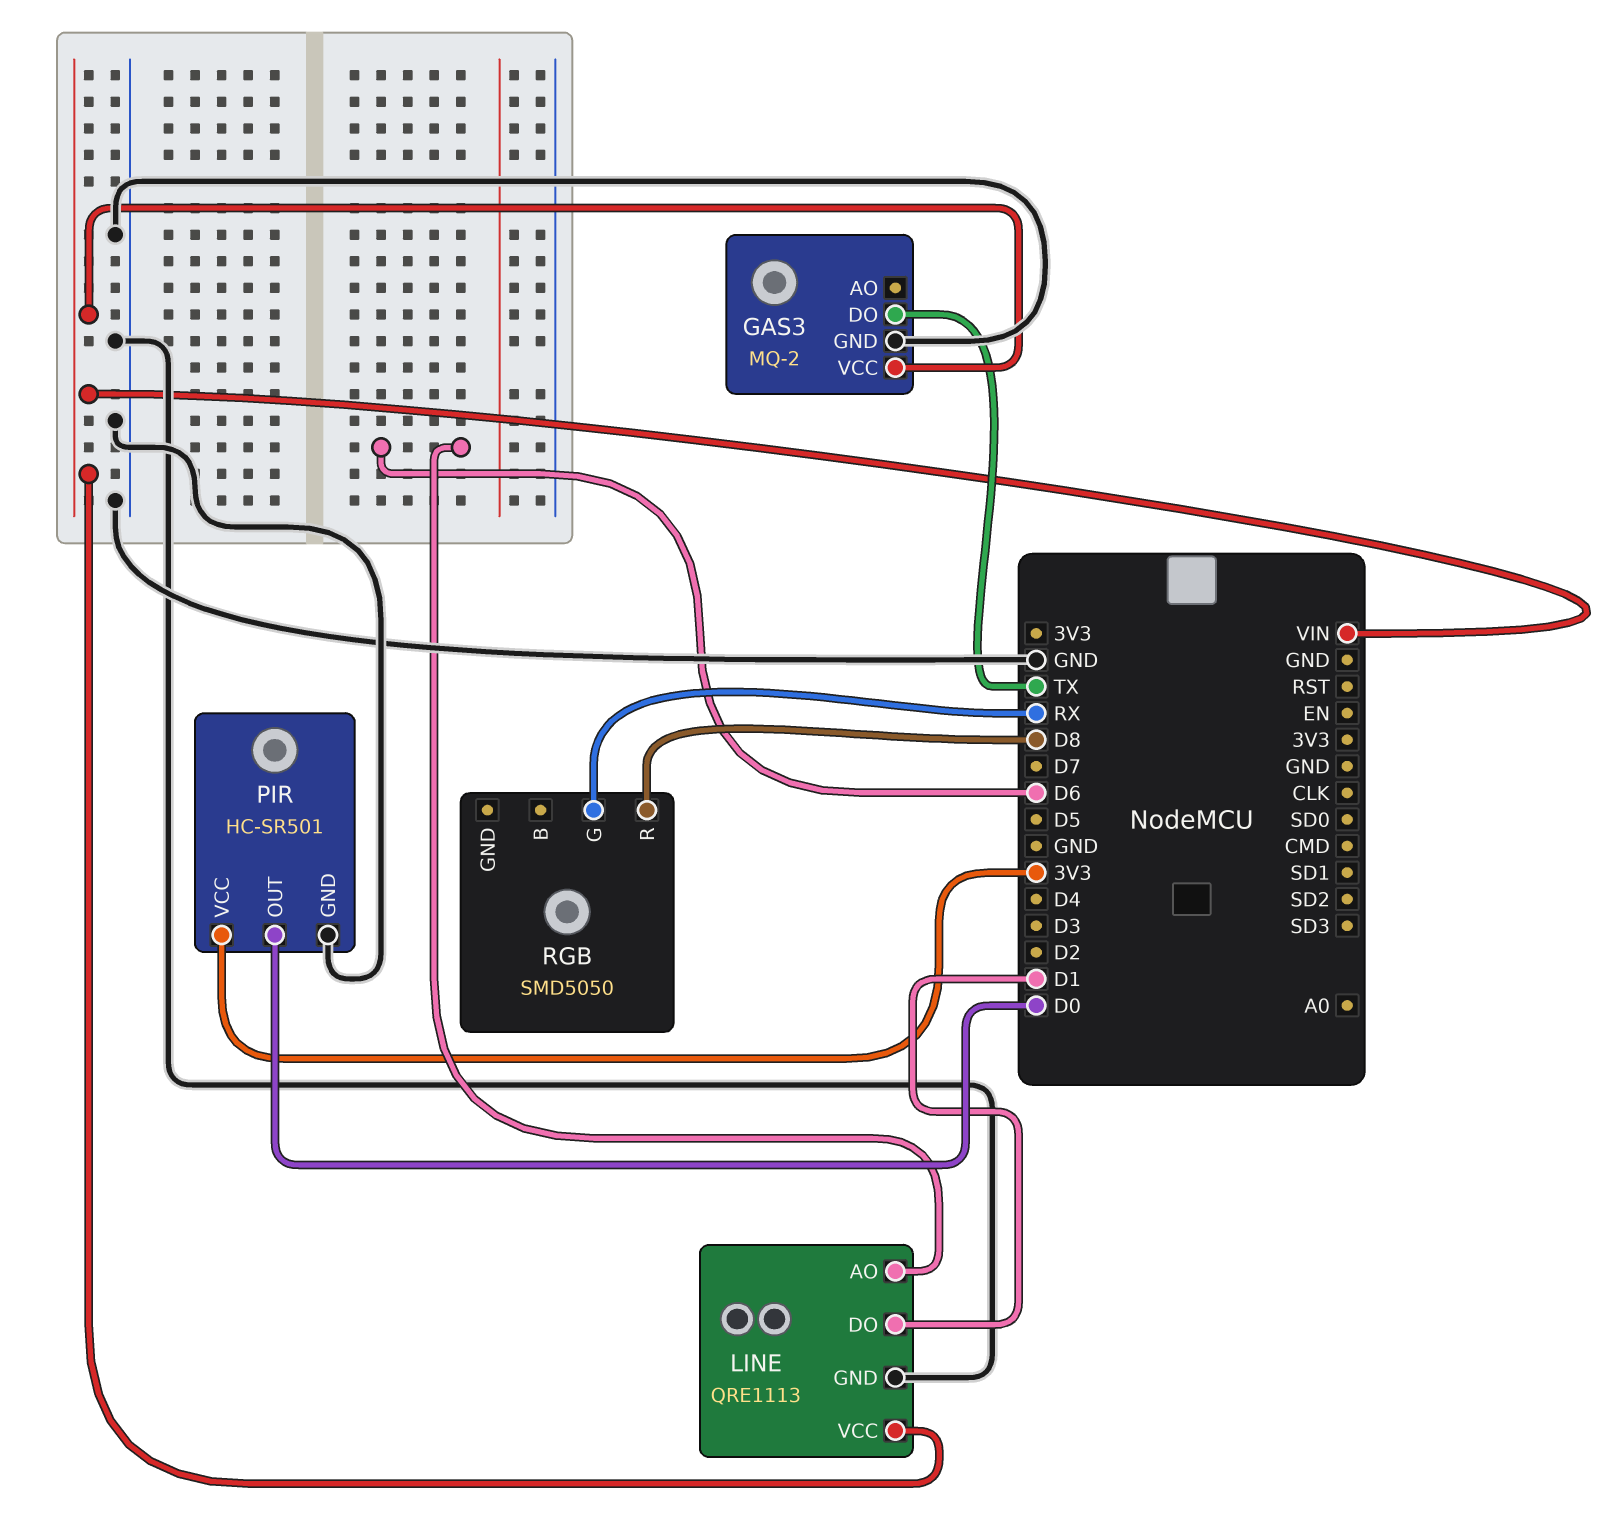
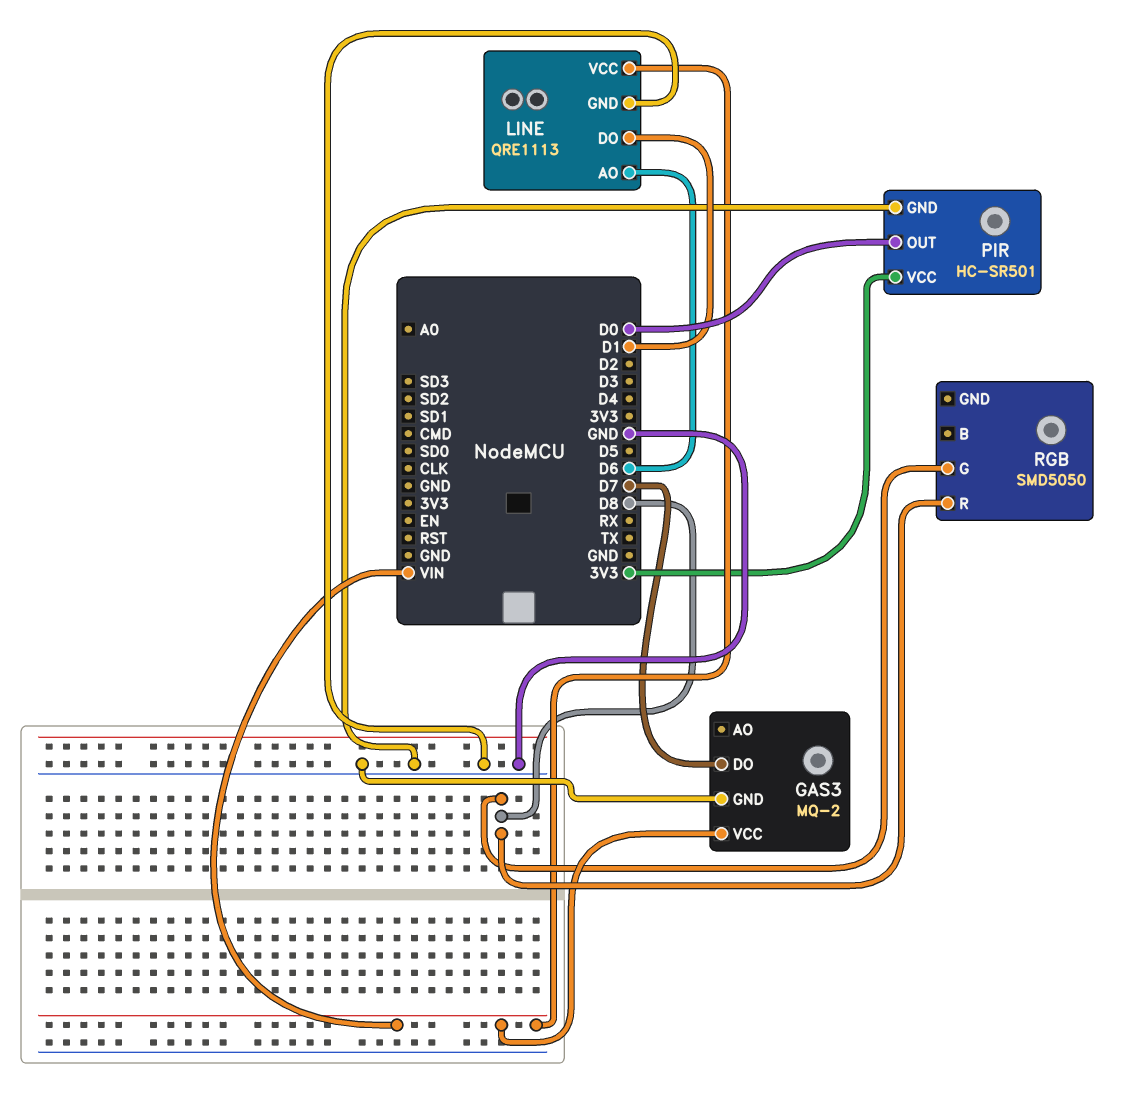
GAS3 pin DO: TX -> D7
RGB pin G: RX -> D8

